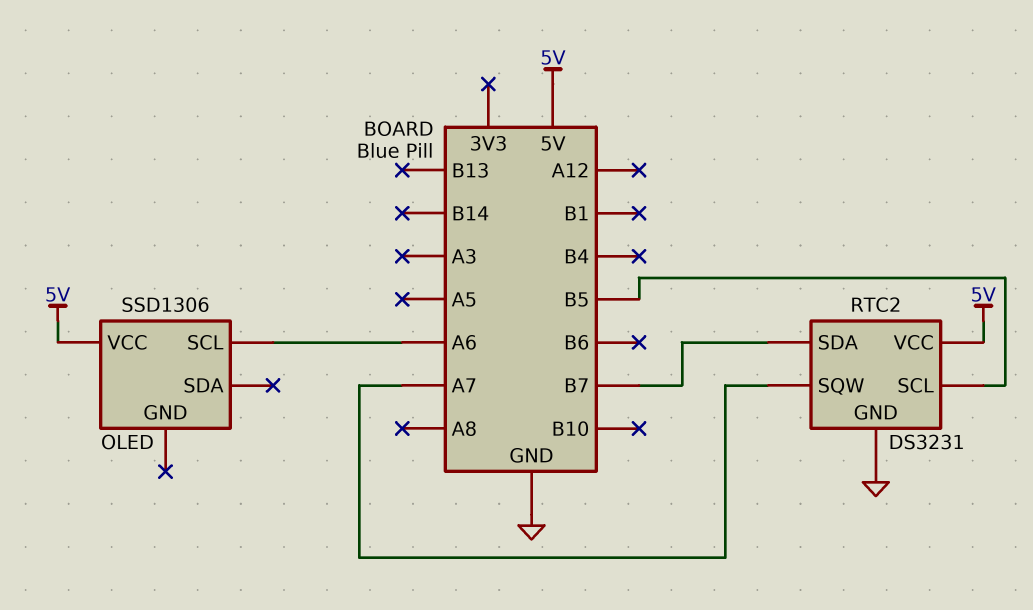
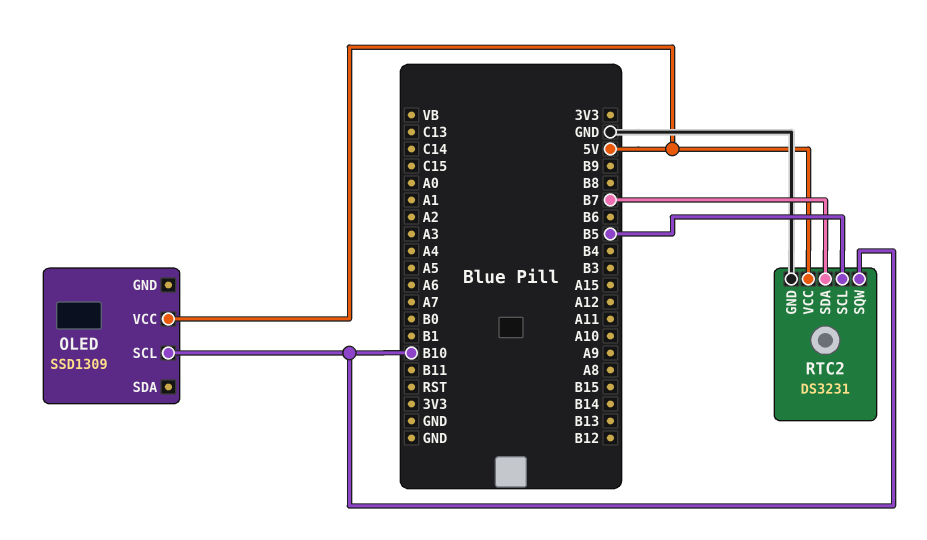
OLED: SSD1306 -> SSD1309
OLED pin SCL: A6 -> B10
RTC2 pin SQW: A7 -> B10

